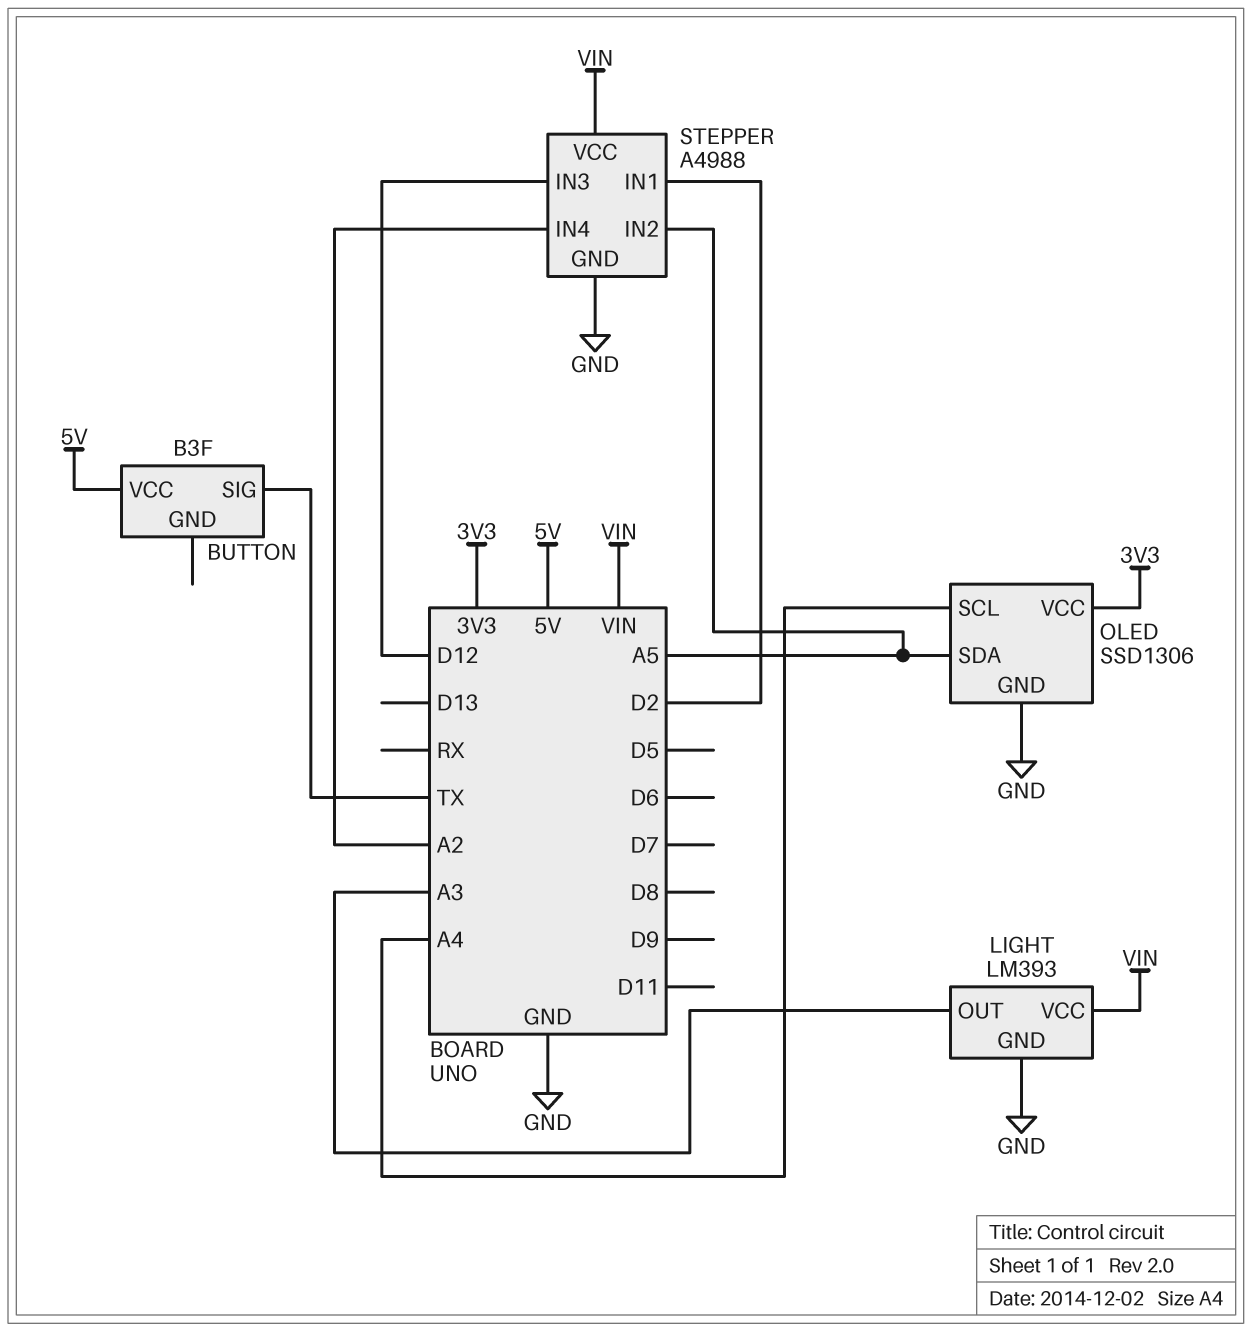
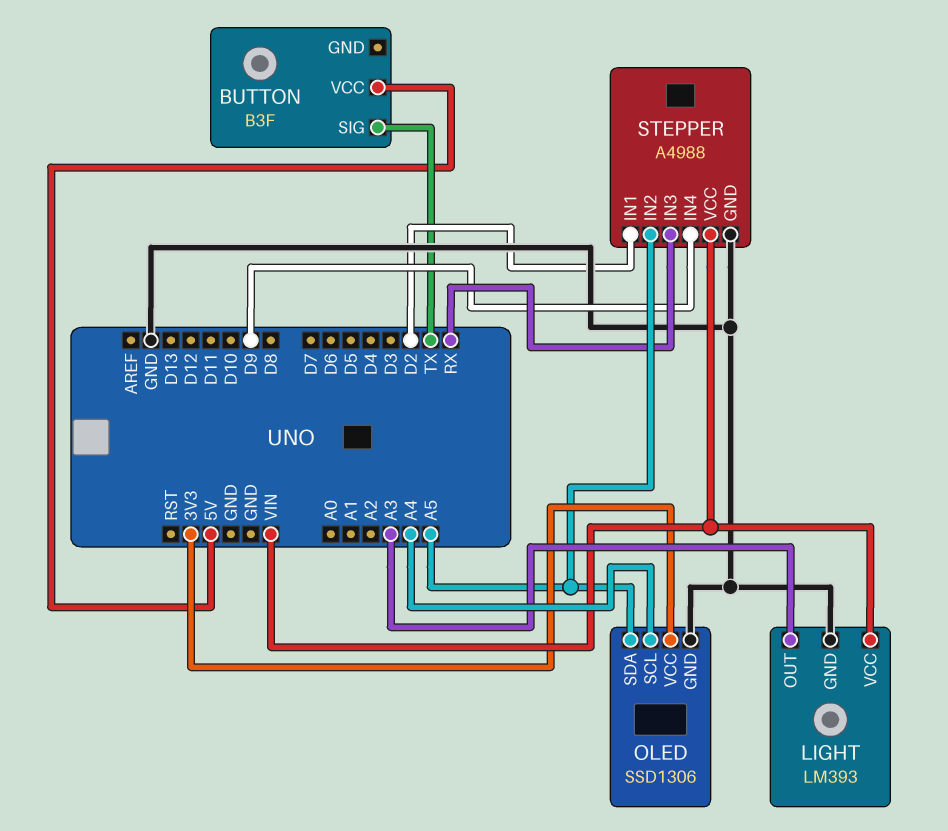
STEPPER pin IN3: D12 -> RX
STEPPER pin IN4: A2 -> D9

